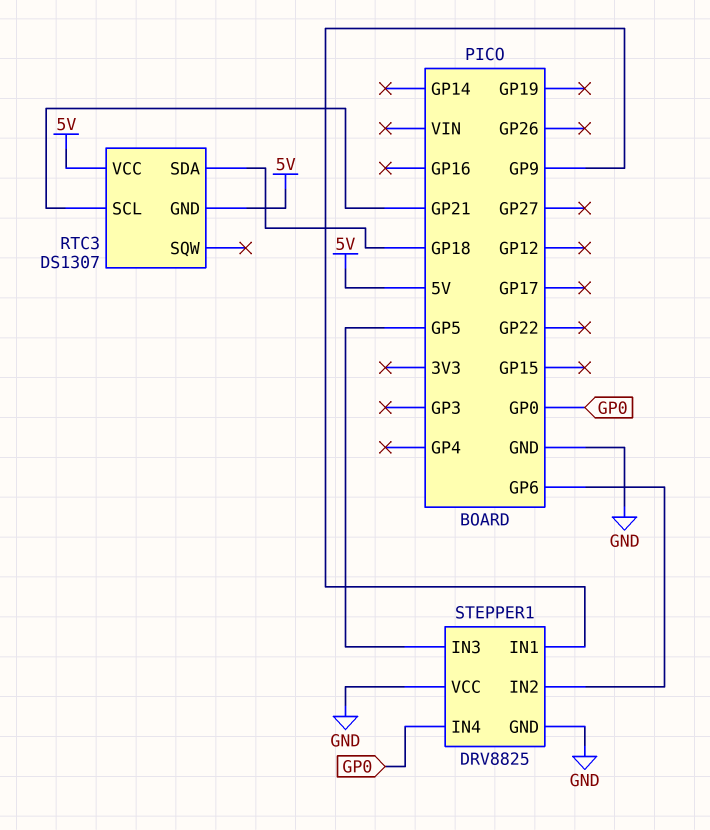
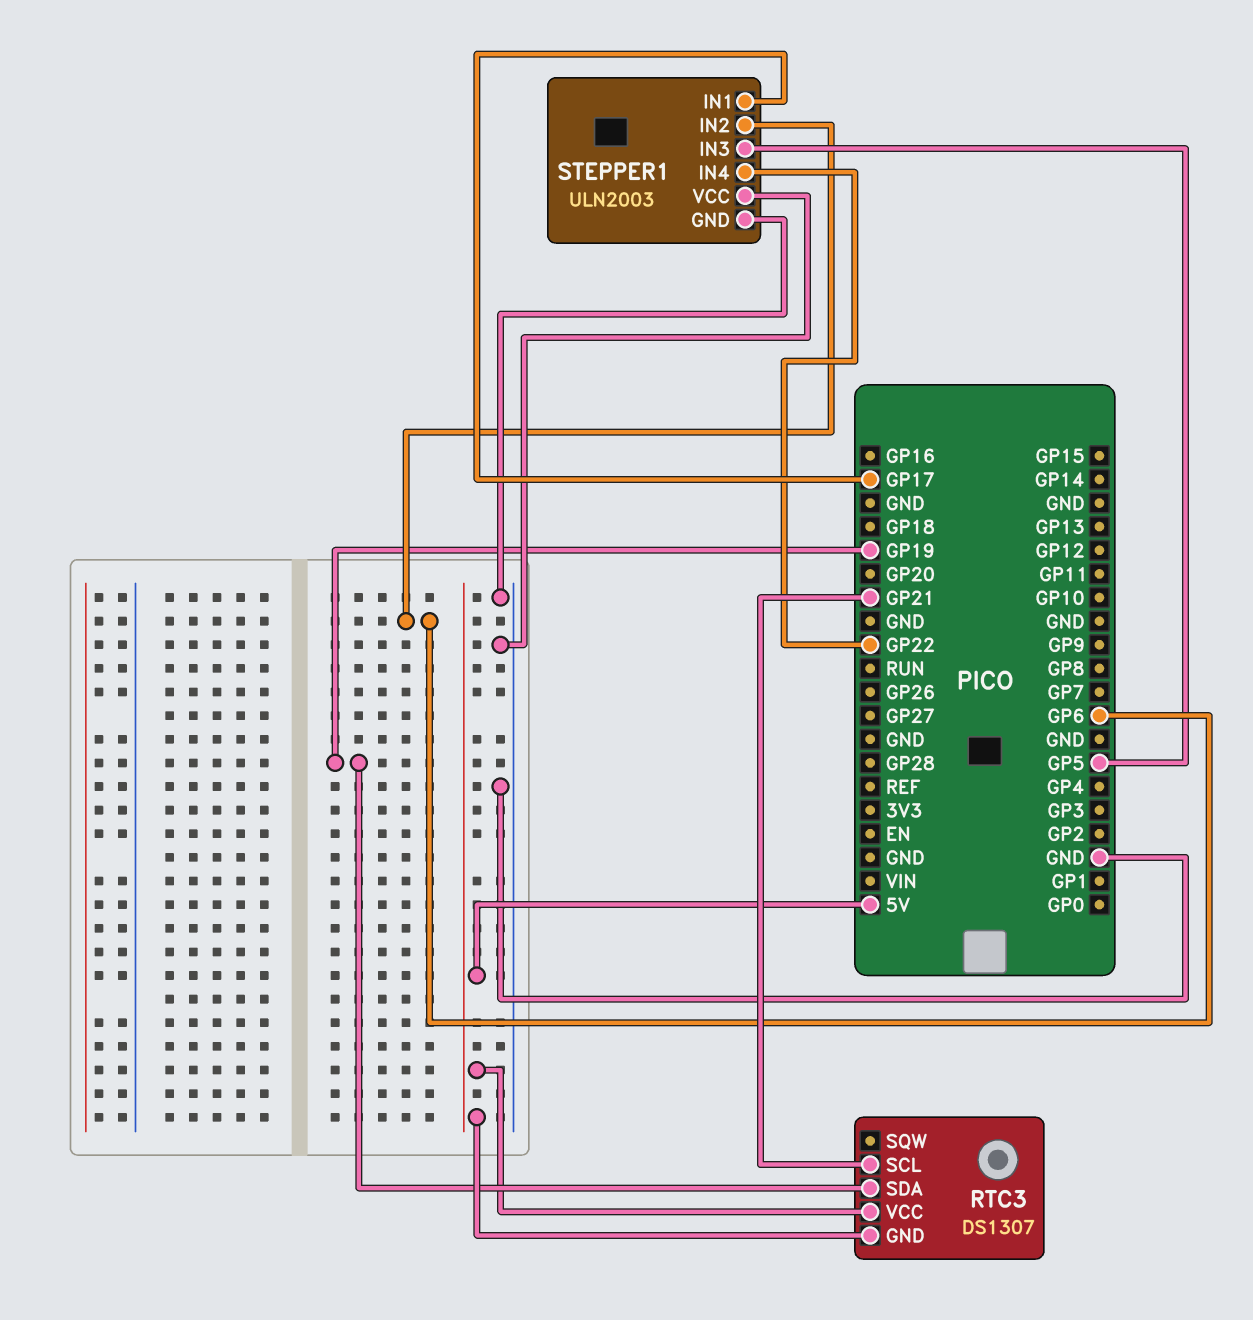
RTC3 pin SDA: GP18 -> GP19
STEPPER1: DRV8825 -> ULN2003
STEPPER1 pin IN1: GP9 -> GP17
STEPPER1 pin IN4: GP0 -> GP22

